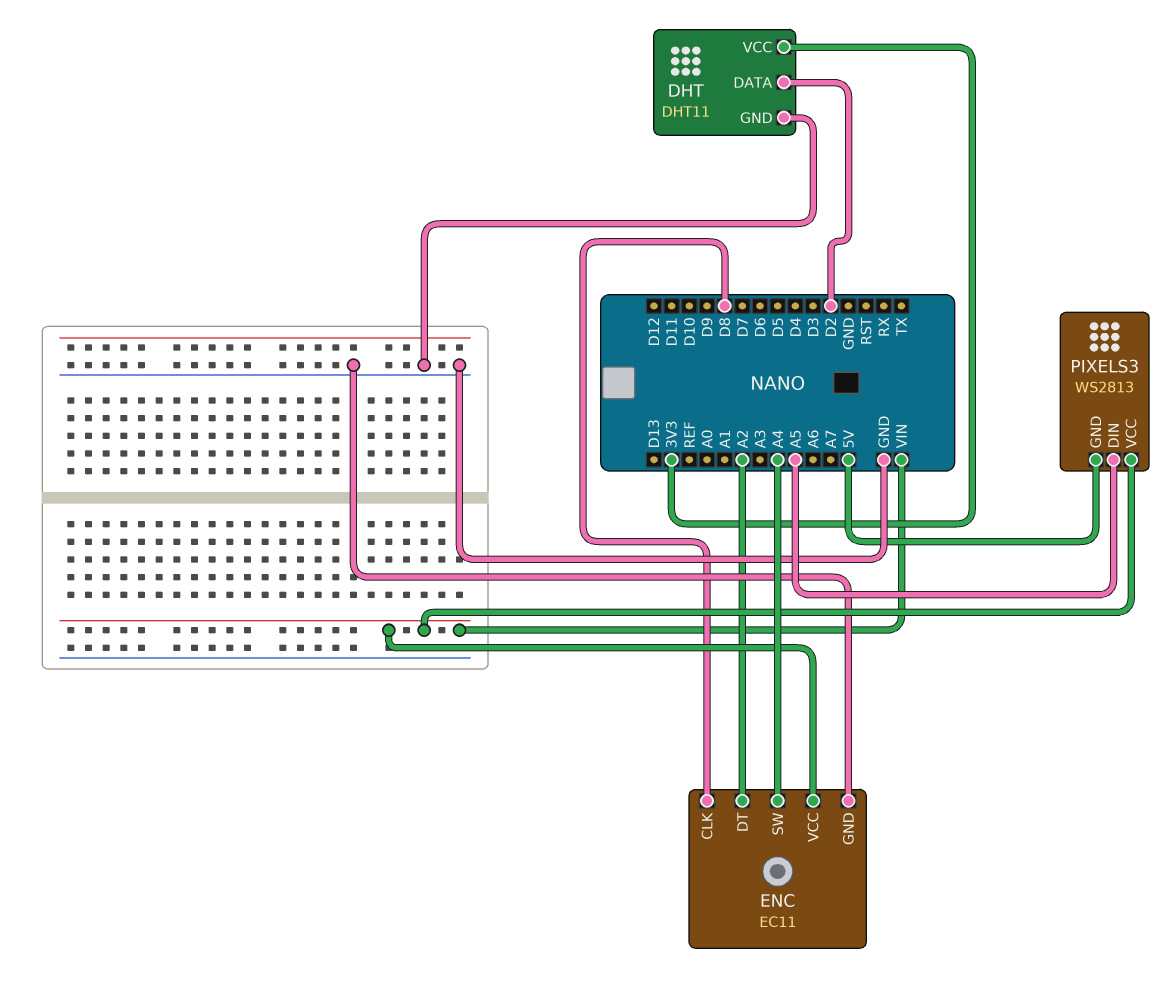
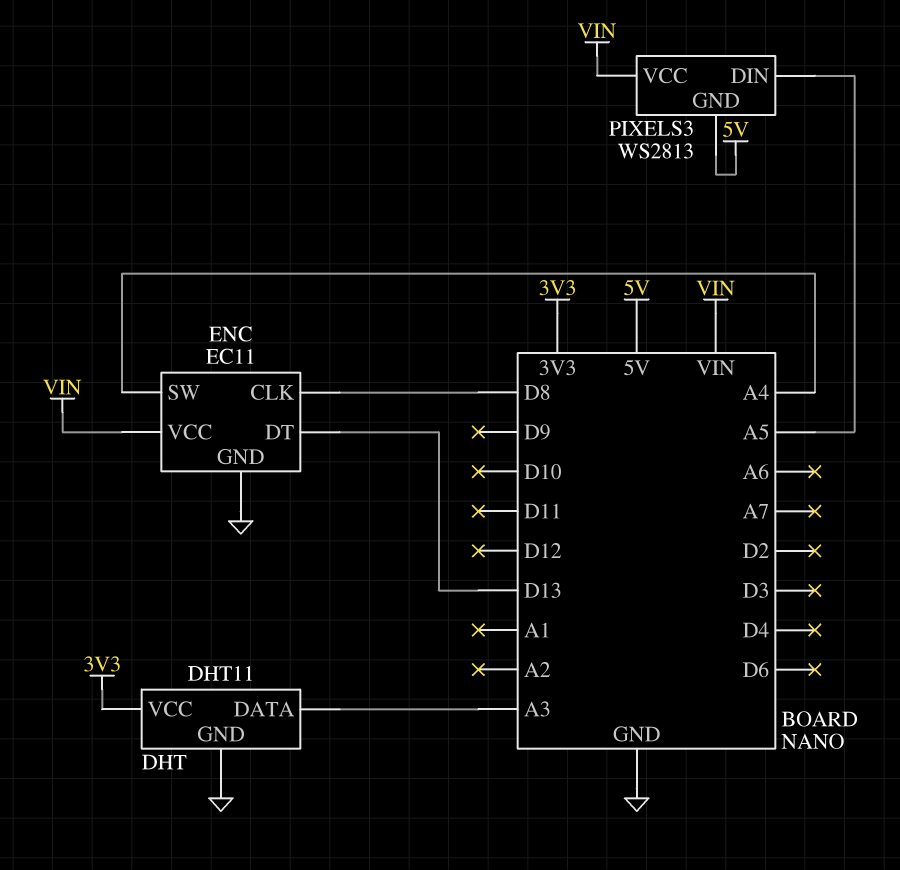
DHT pin DATA: D2 -> A3
ENC pin DT: A2 -> D13

